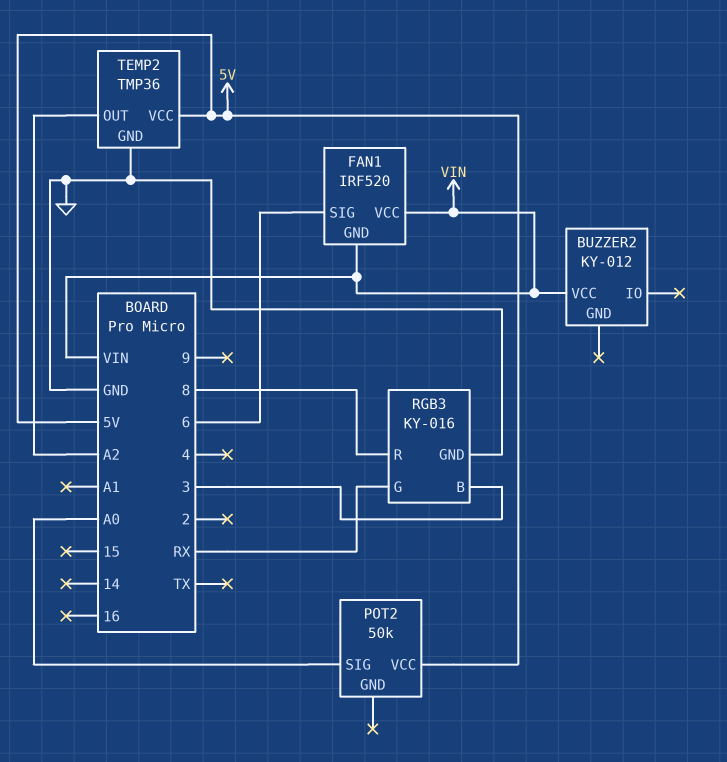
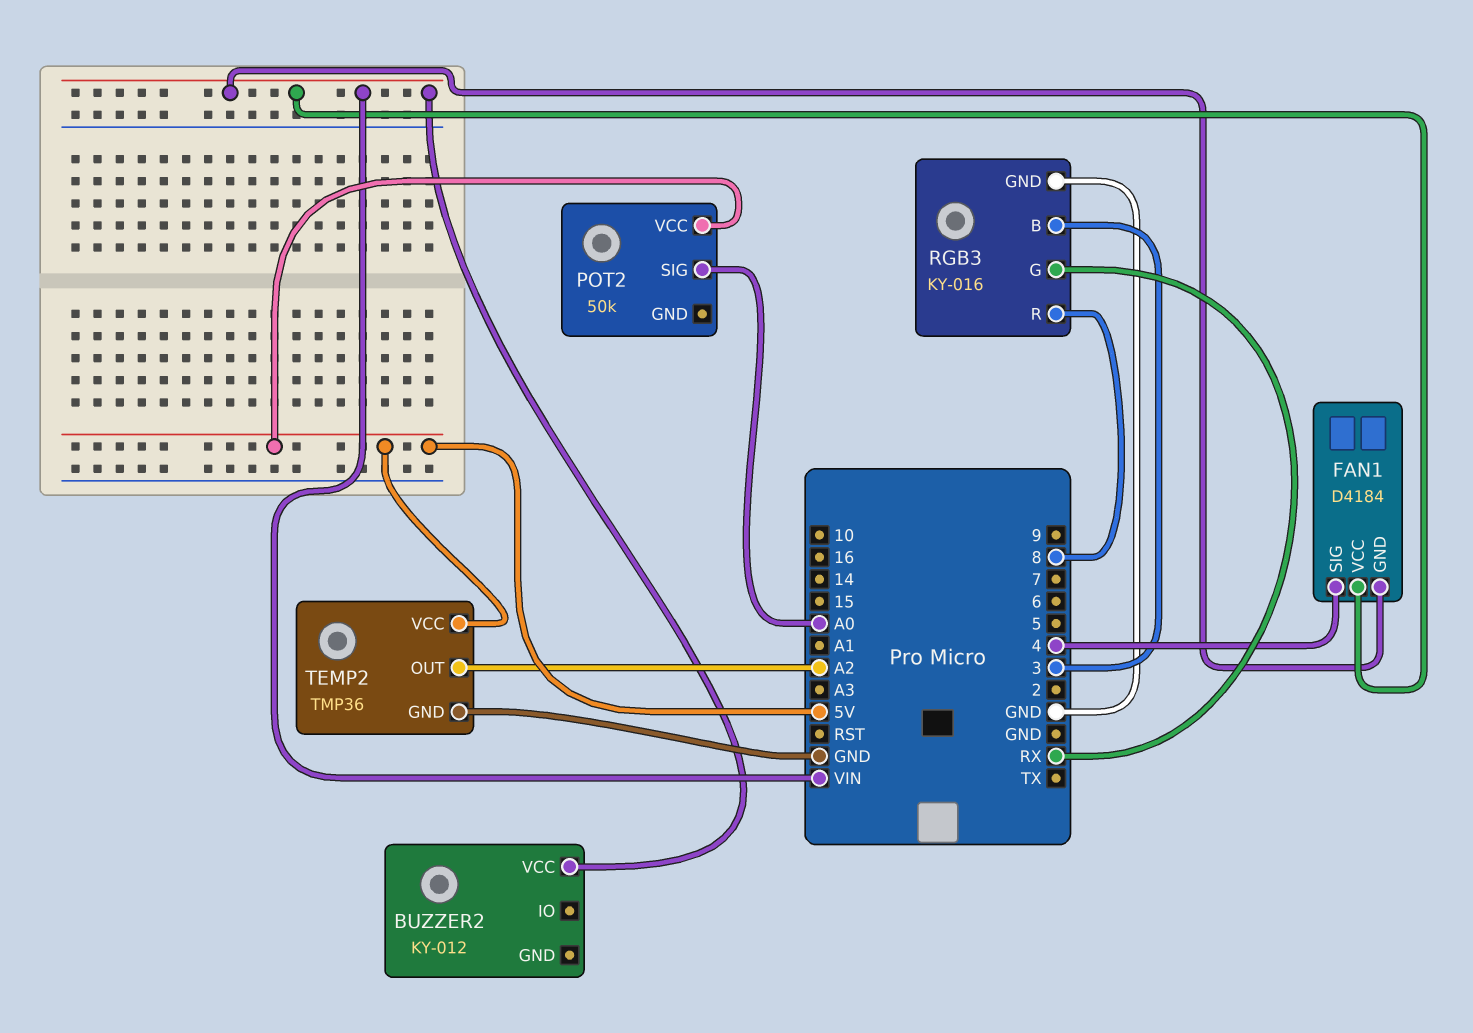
FAN1: IRF520 -> D4184
FAN1 pin SIG: 6 -> 4

